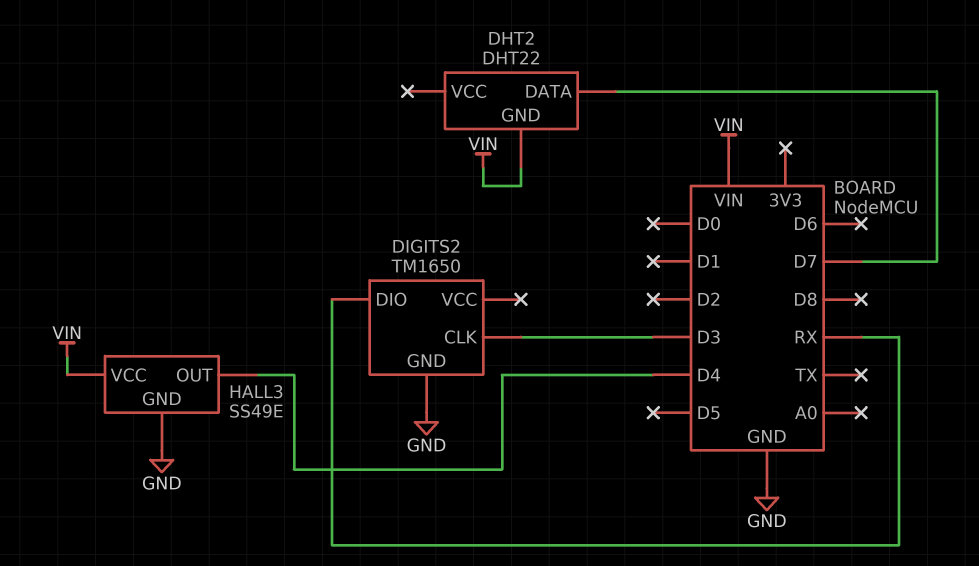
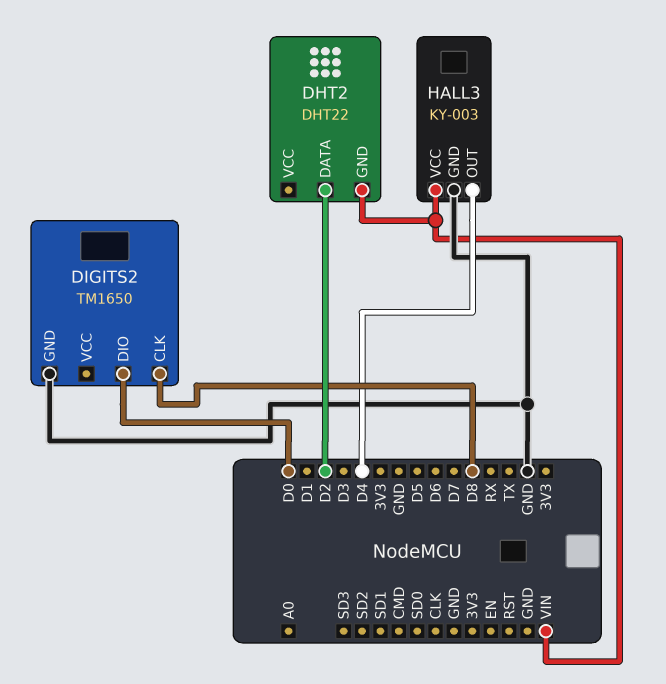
DHT2 pin DATA: D7 -> D2
DIGITS2 pin CLK: D3 -> D8
DIGITS2 pin DIO: RX -> D0
HALL3: SS49E -> KY-003

